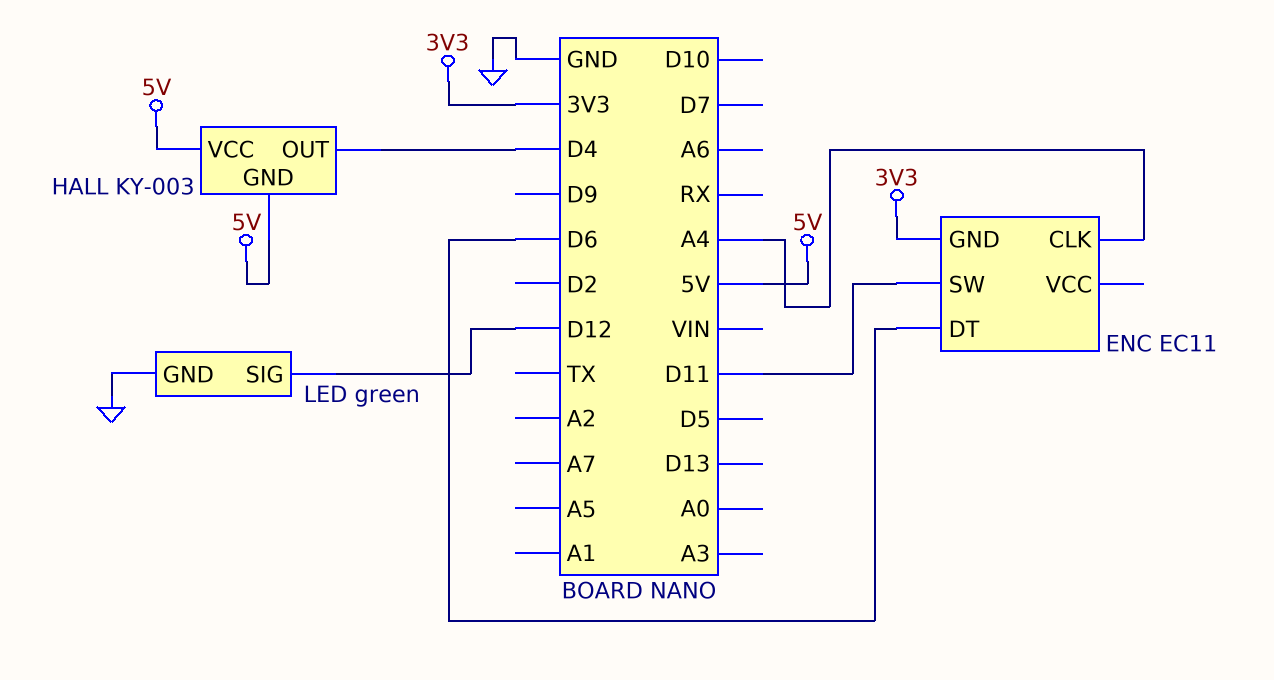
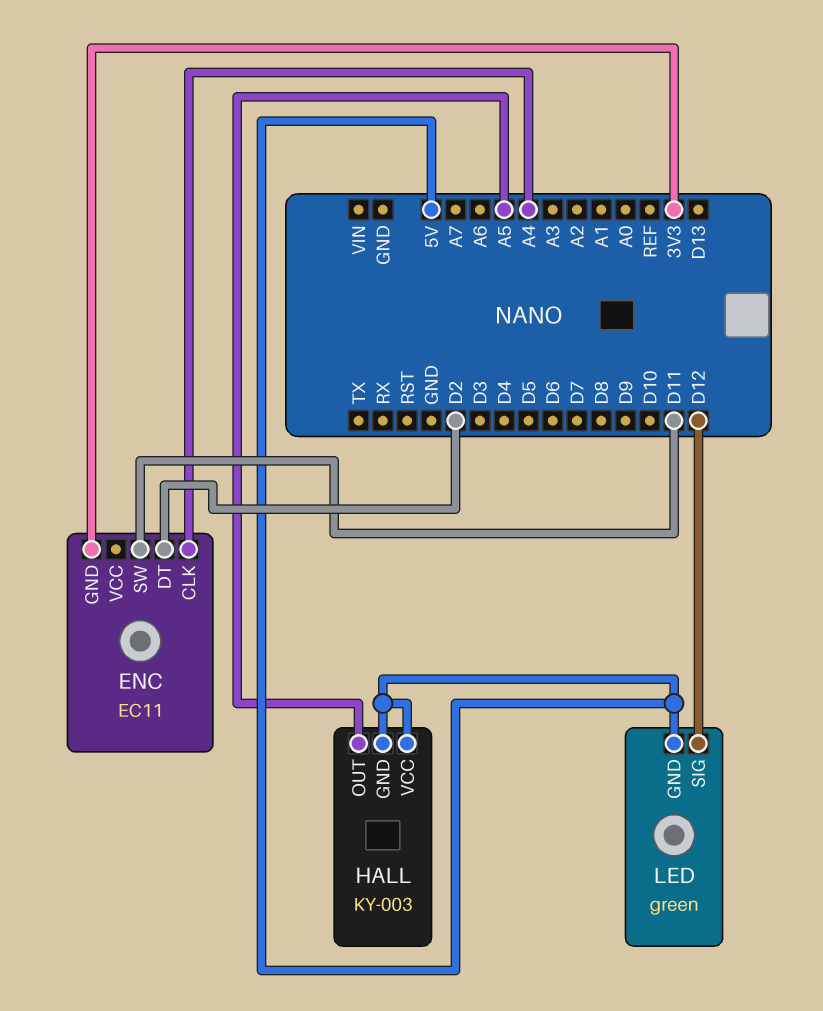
ENC pin DT: D6 -> D2
HALL pin OUT: D4 -> A5
LED pin GND: GND -> 5V

